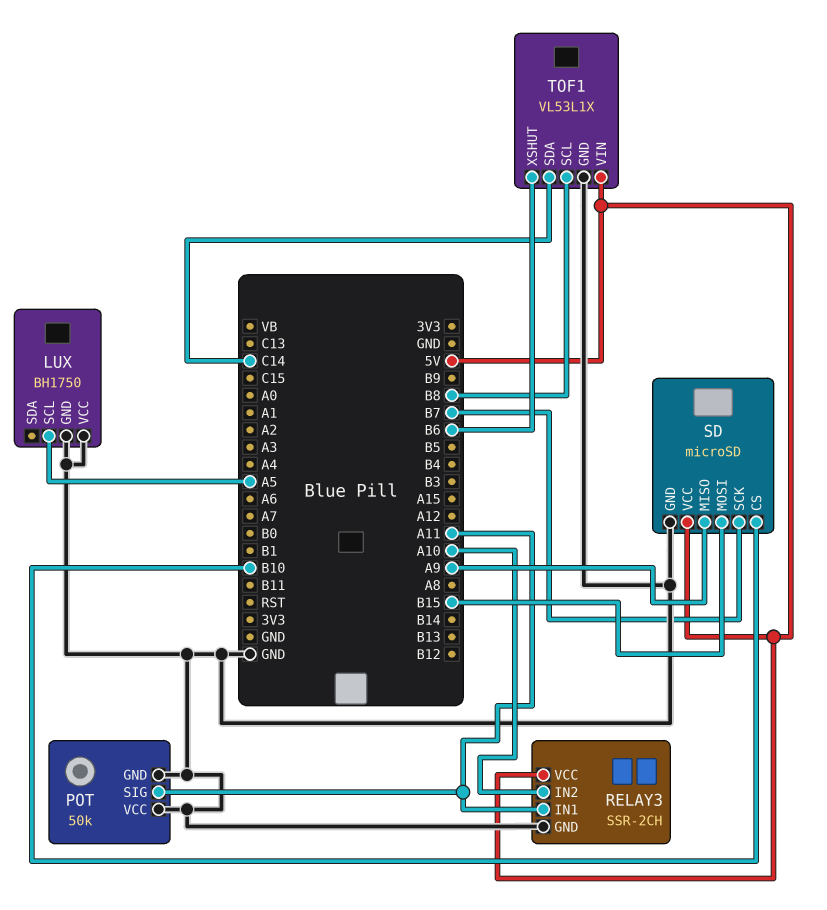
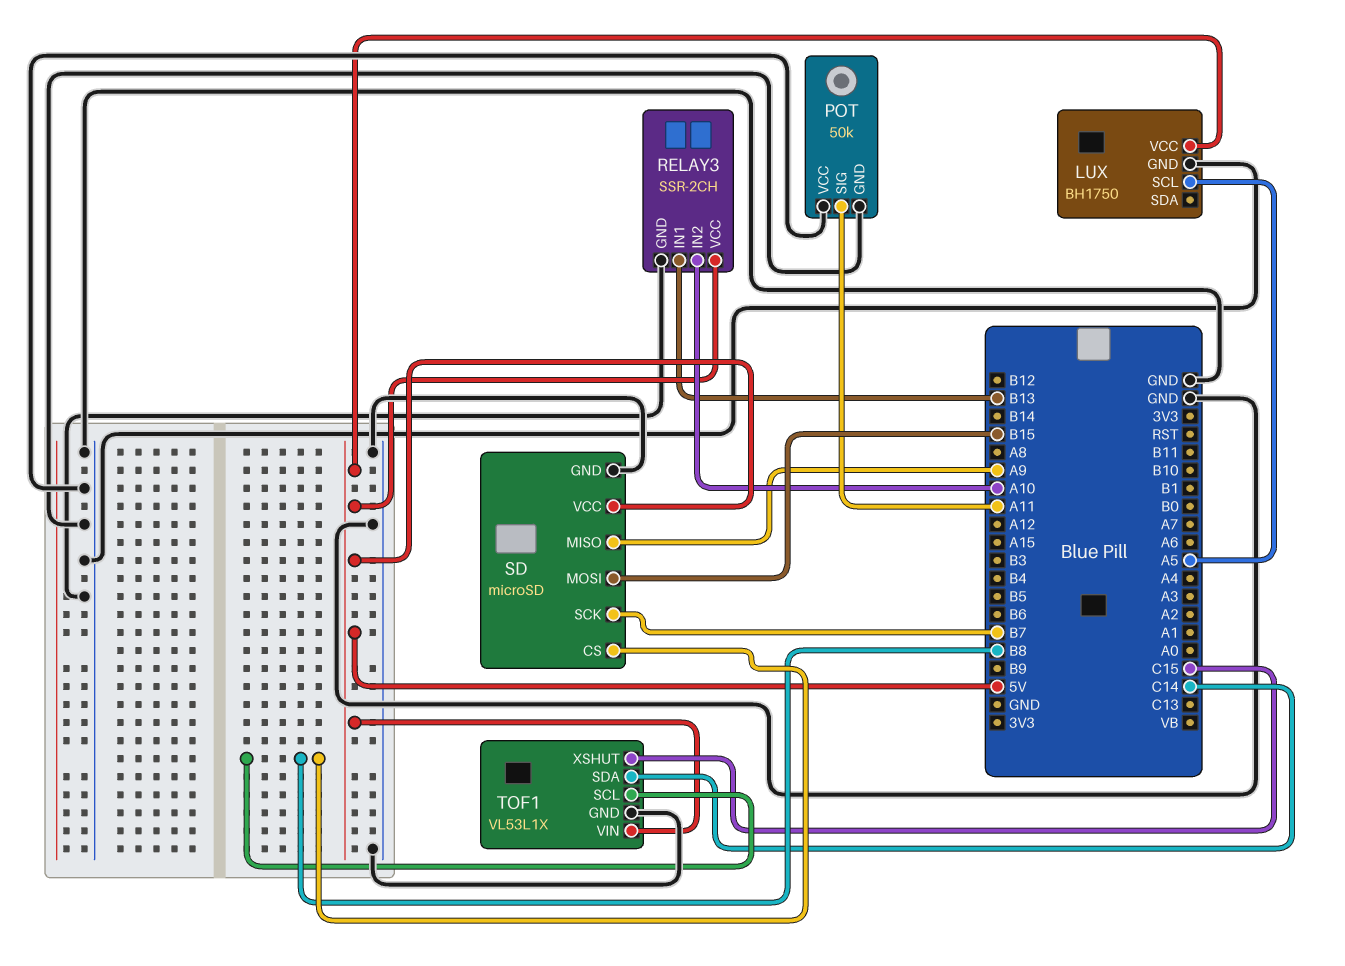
LUX pin VCC: GND -> 5V
RELAY3 pin IN1: A11 -> B13
SD pin CS: B10 -> B8
TOF1 pin XSHUT: B6 -> C15

